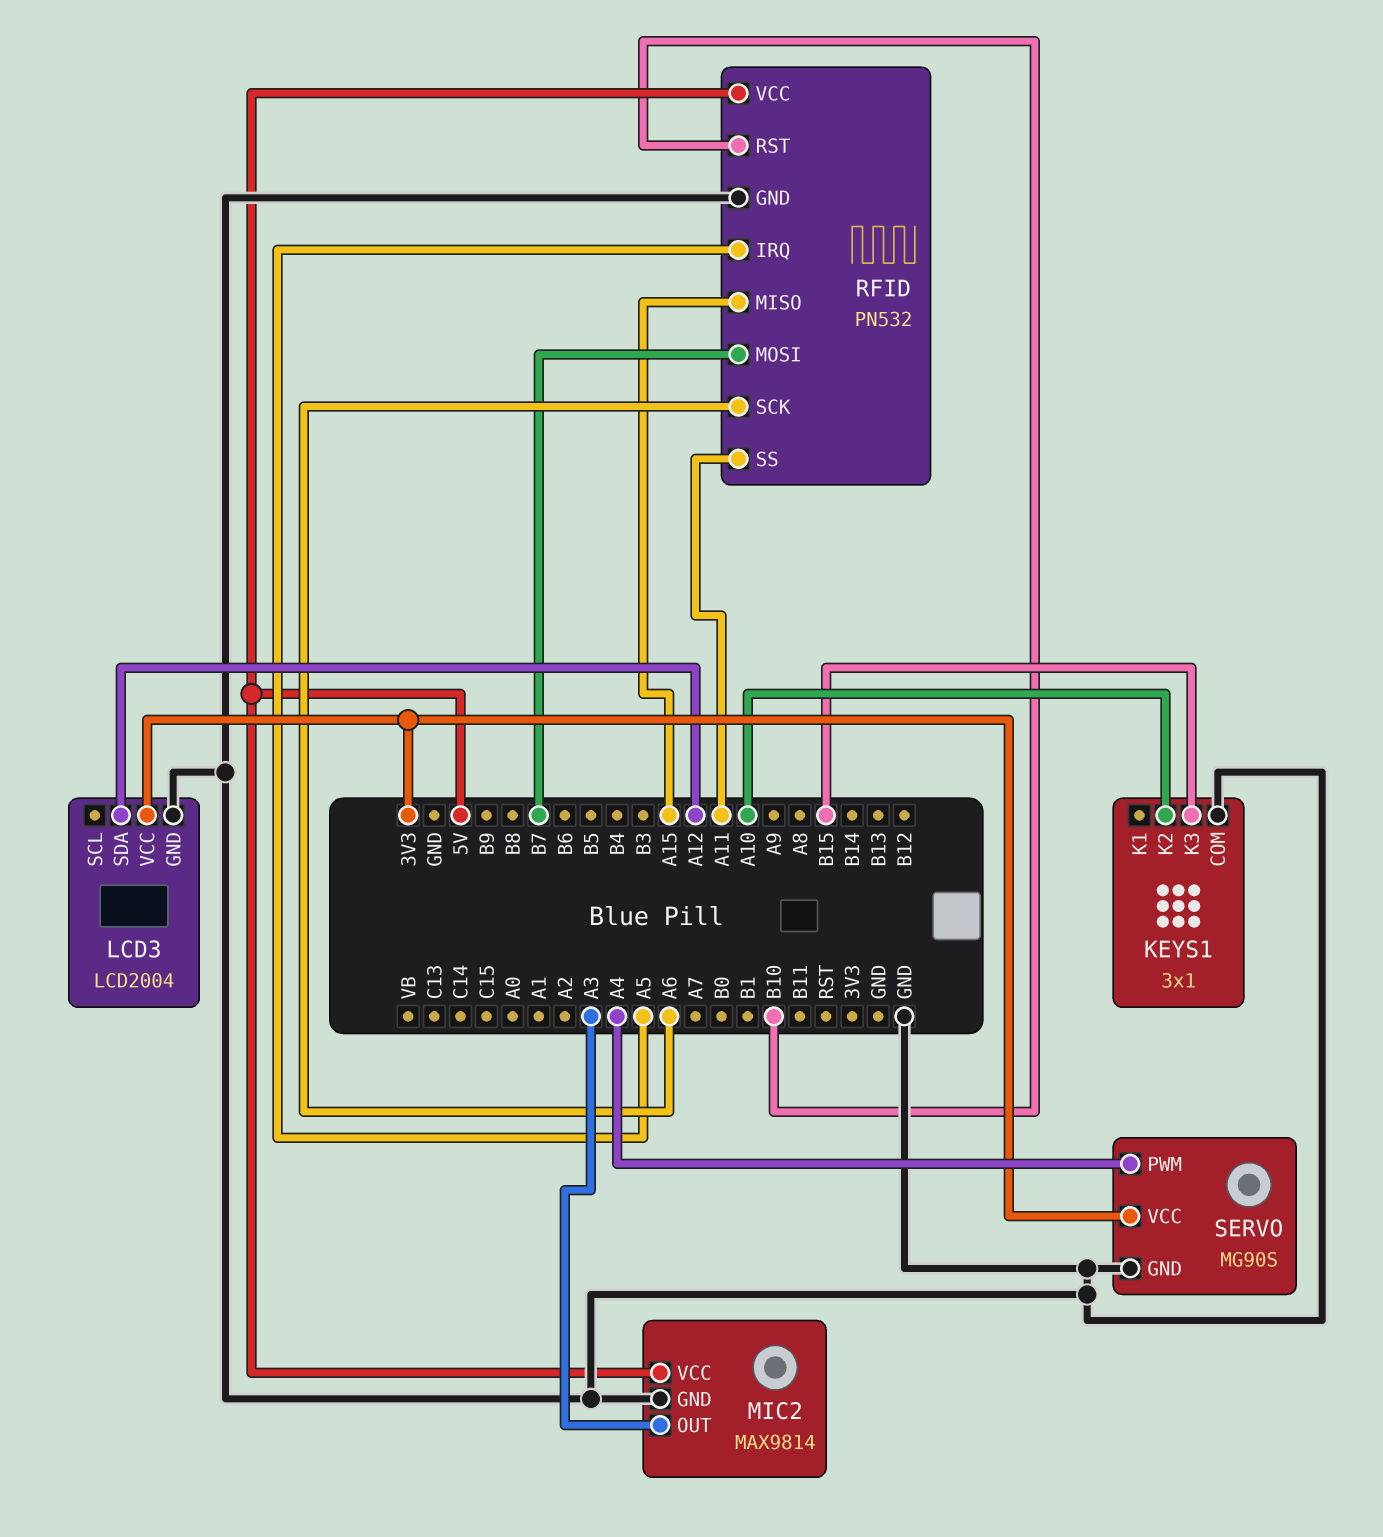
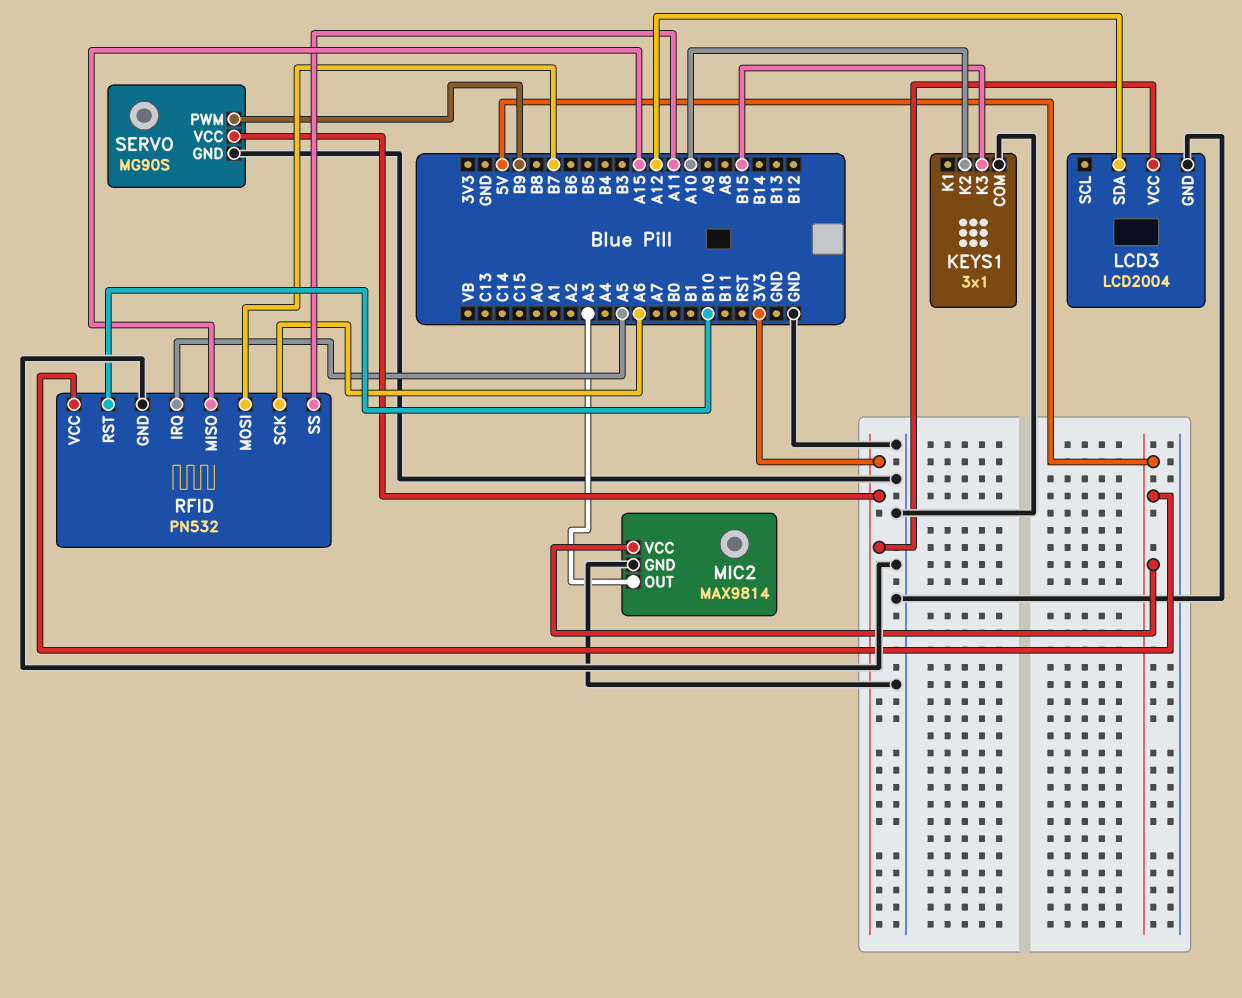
SERVO pin PWM: A4 -> B9

